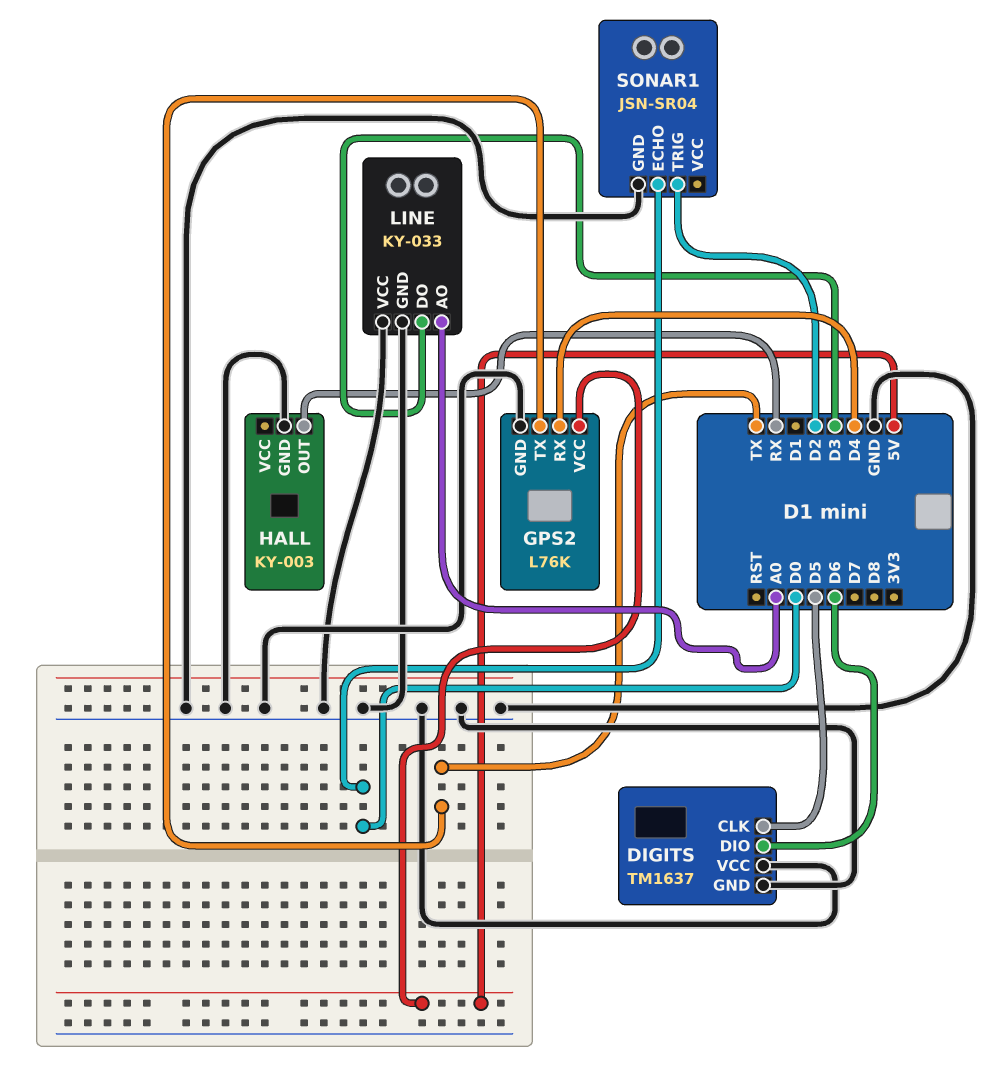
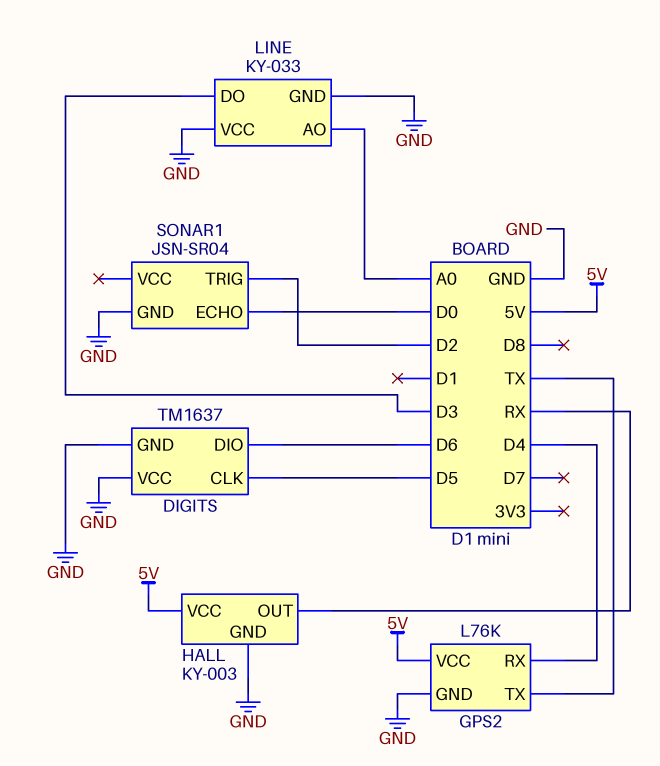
HALL pin VCC: none -> 5V

